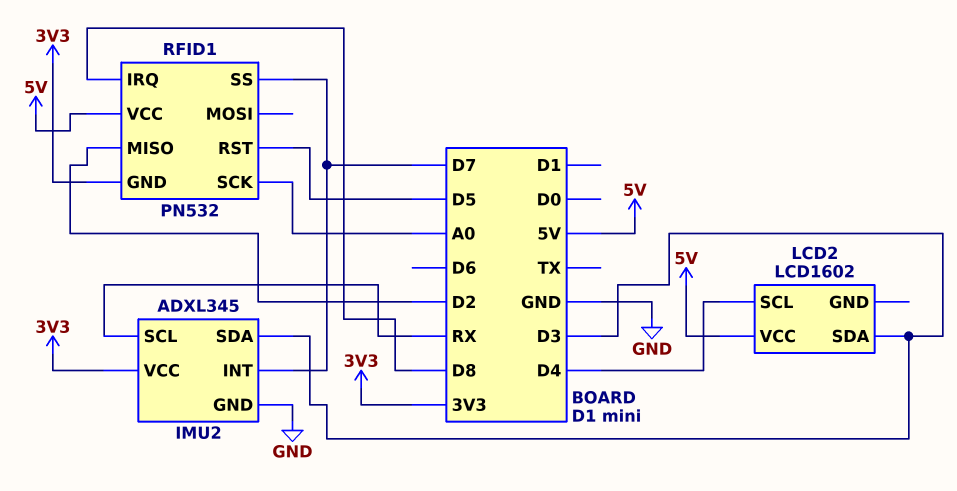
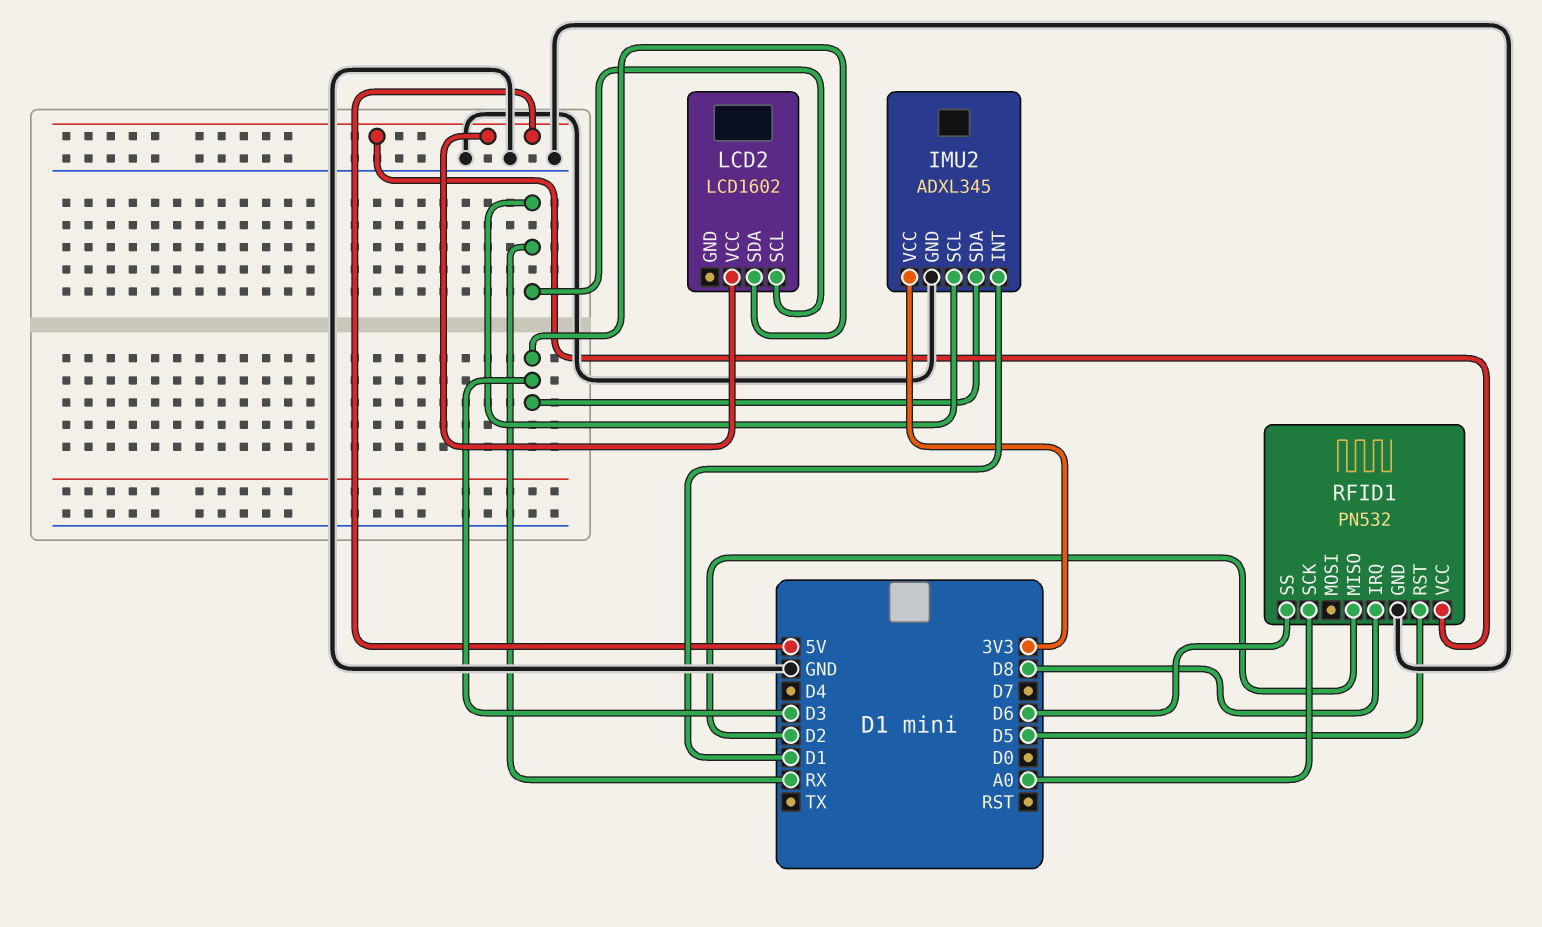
IMU2 pin INT: D7 -> D1
LCD2 pin SCL: D4 -> RX
RFID1 pin GND: 3V3 -> GND
RFID1 pin SS: D7 -> D6

